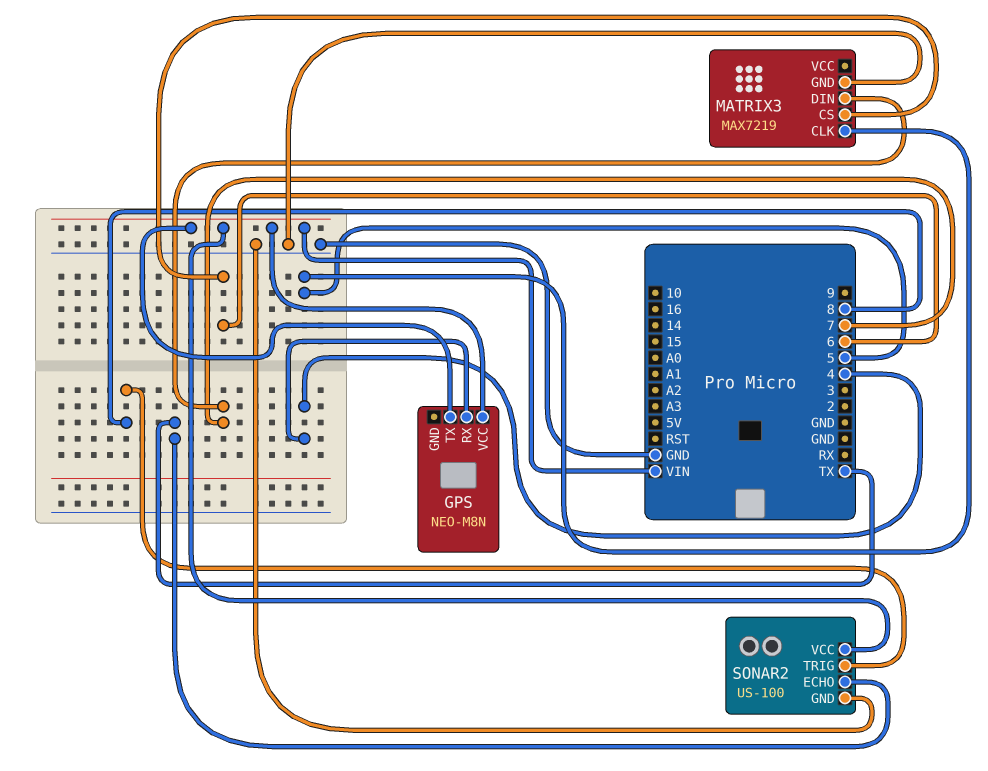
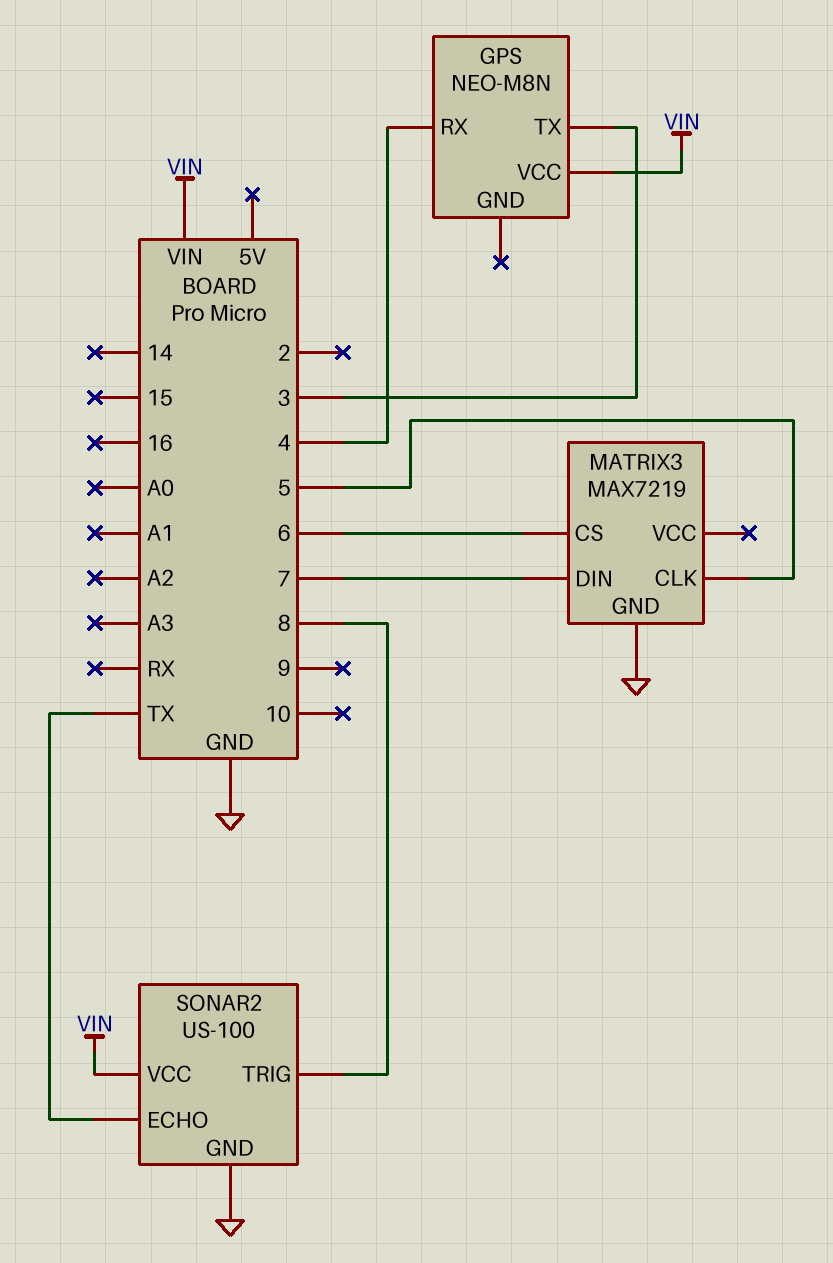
GPS pin TX: VIN -> 3

